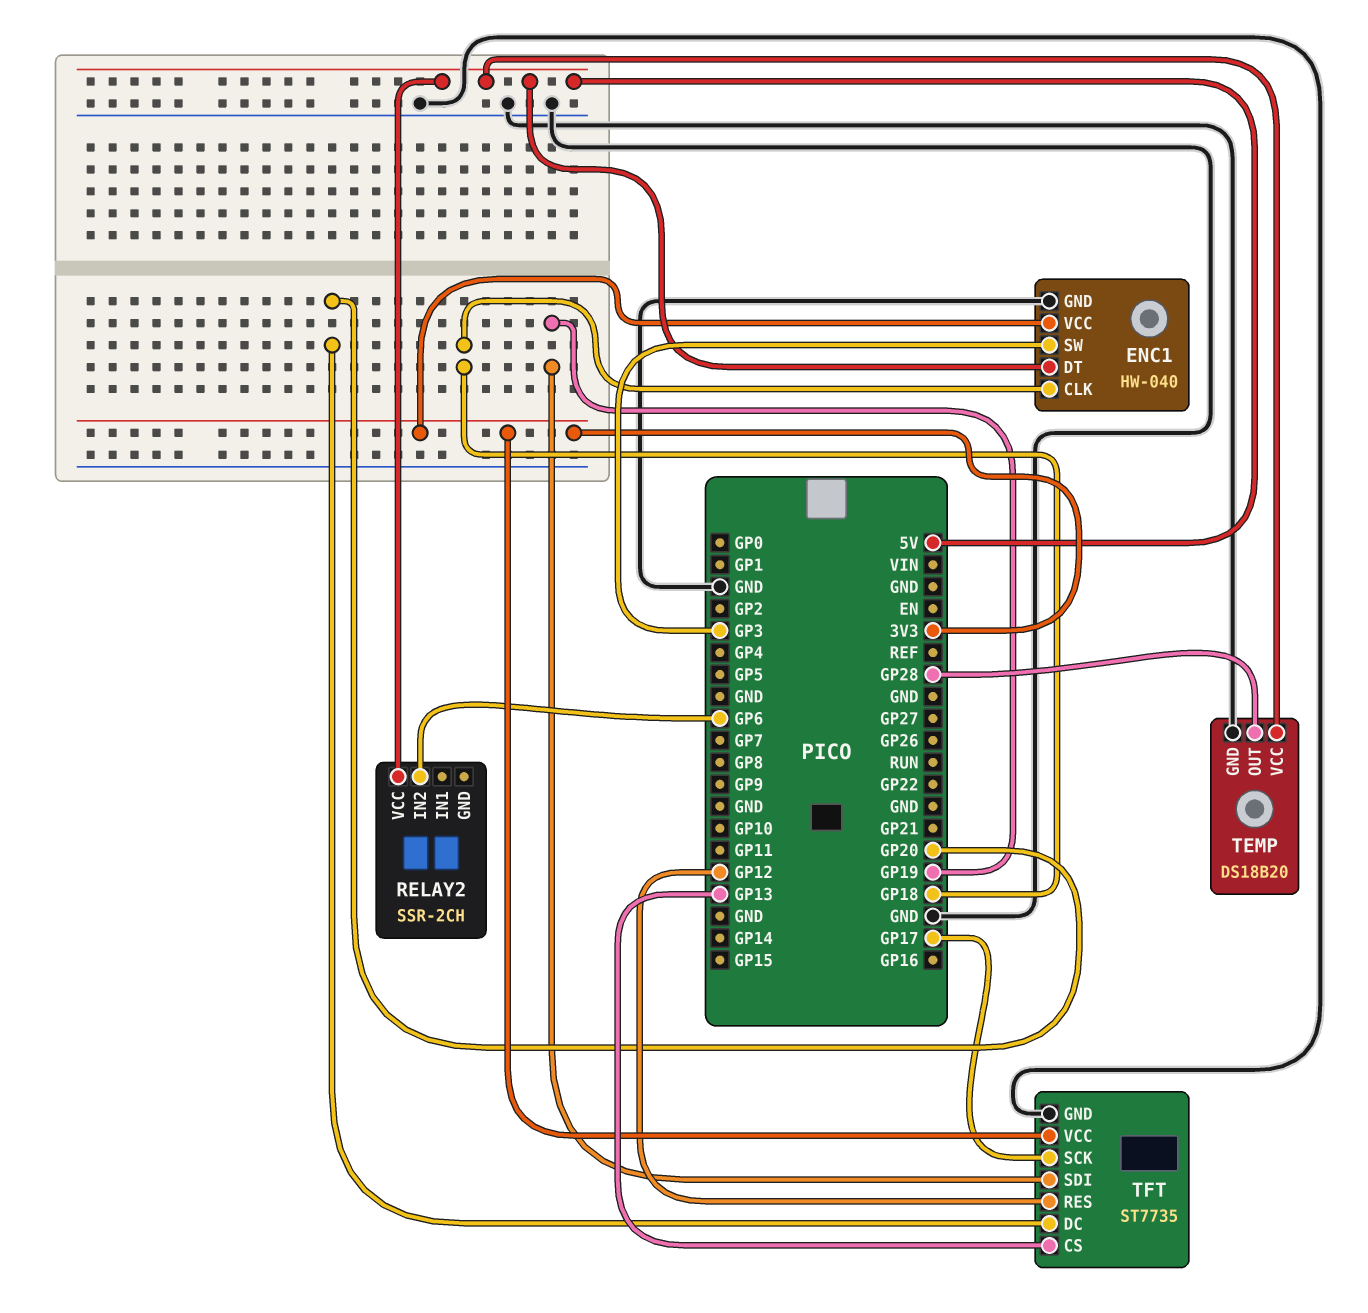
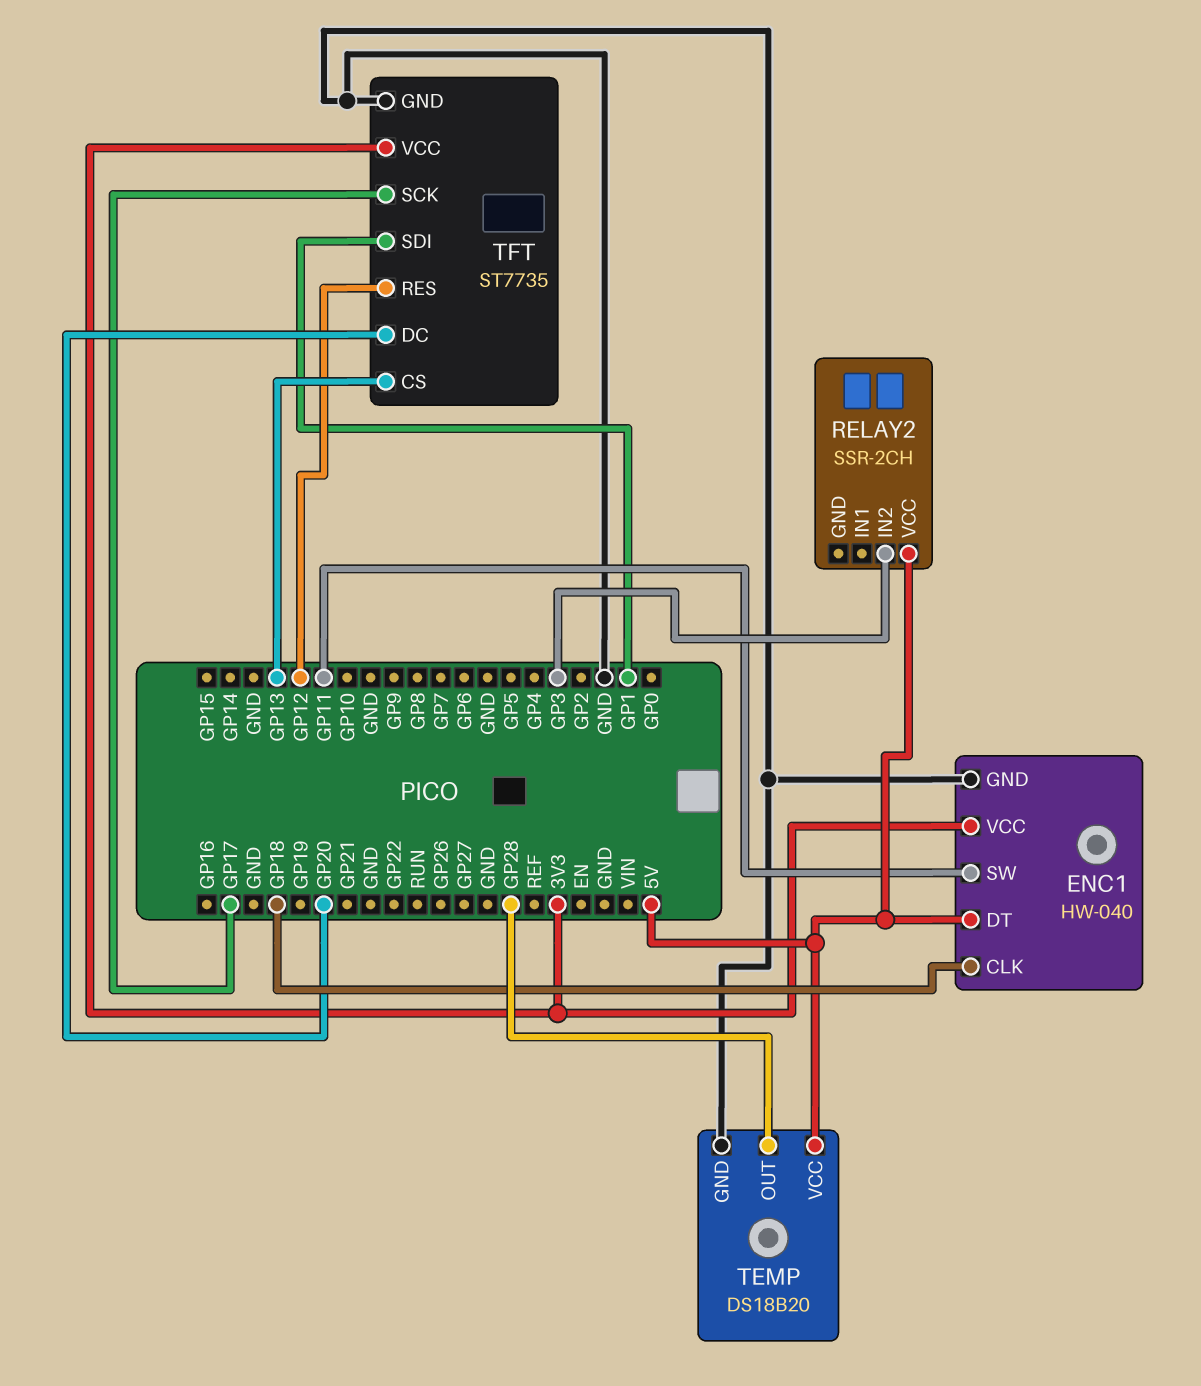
ENC1 pin SW: GP3 -> GP11
RELAY2 pin IN2: GP6 -> GP3
TFT pin SDI: GP19 -> GP1

